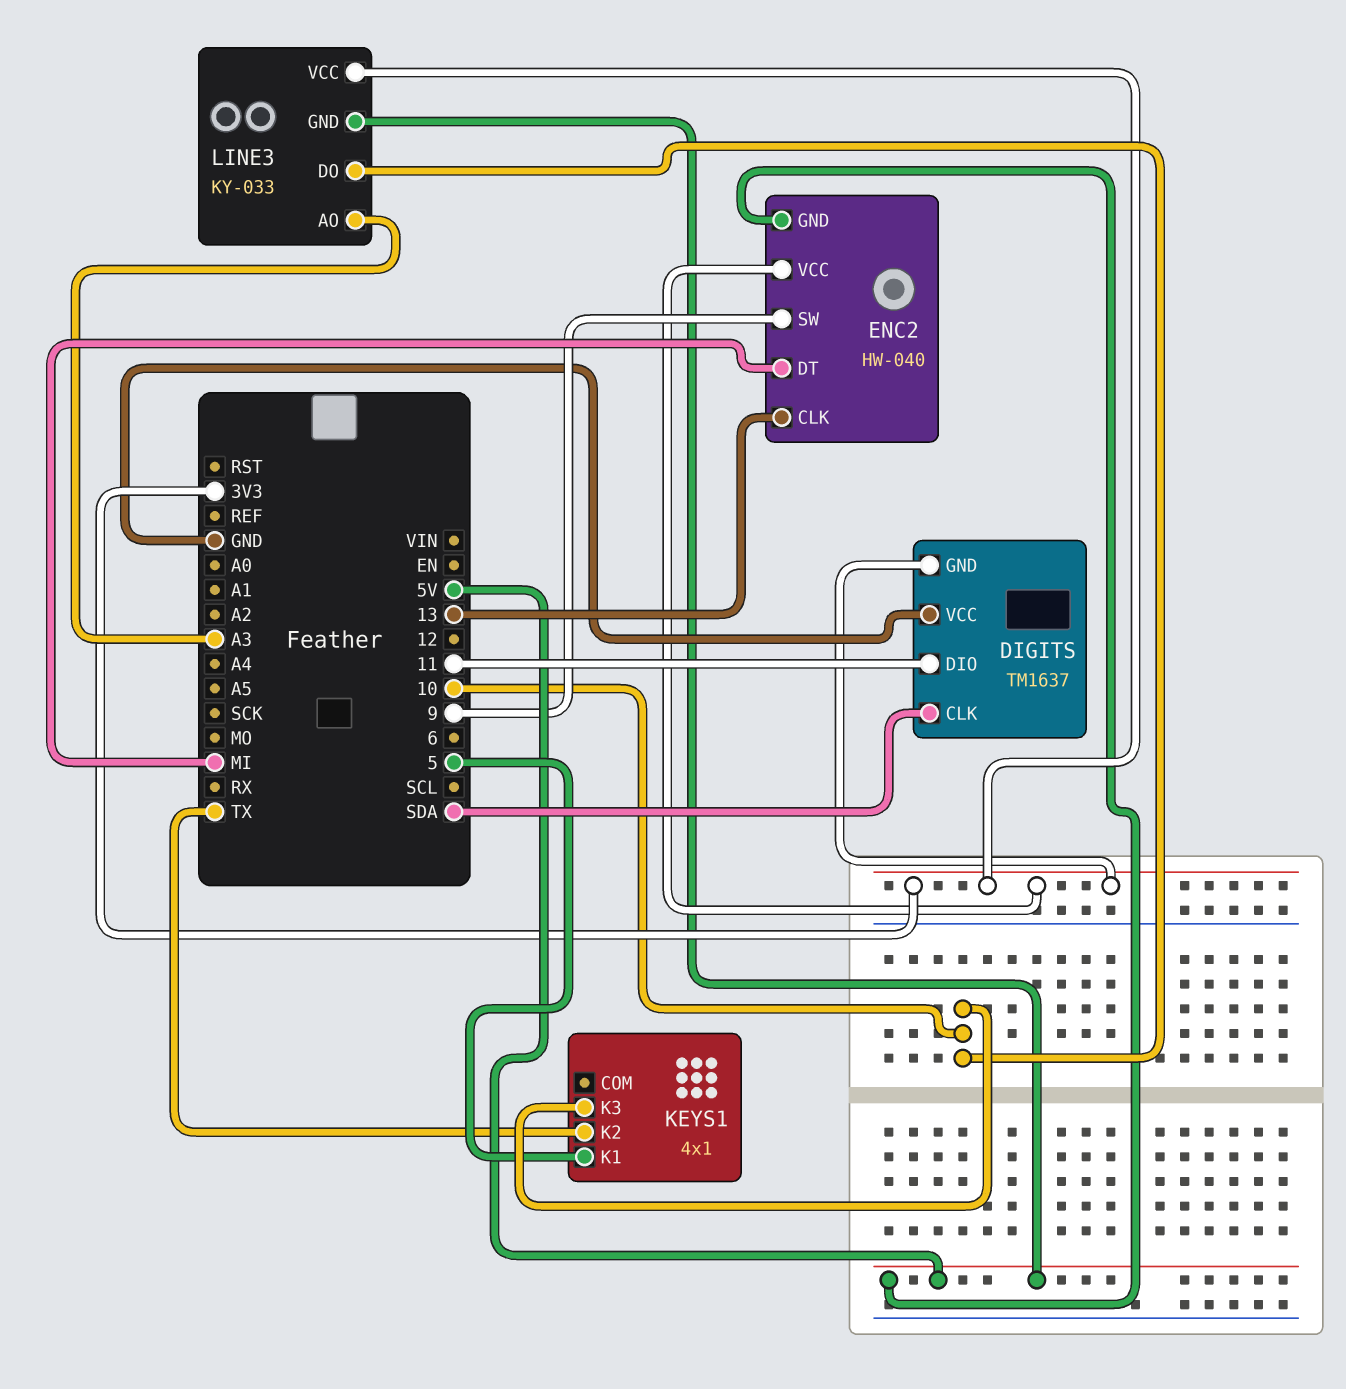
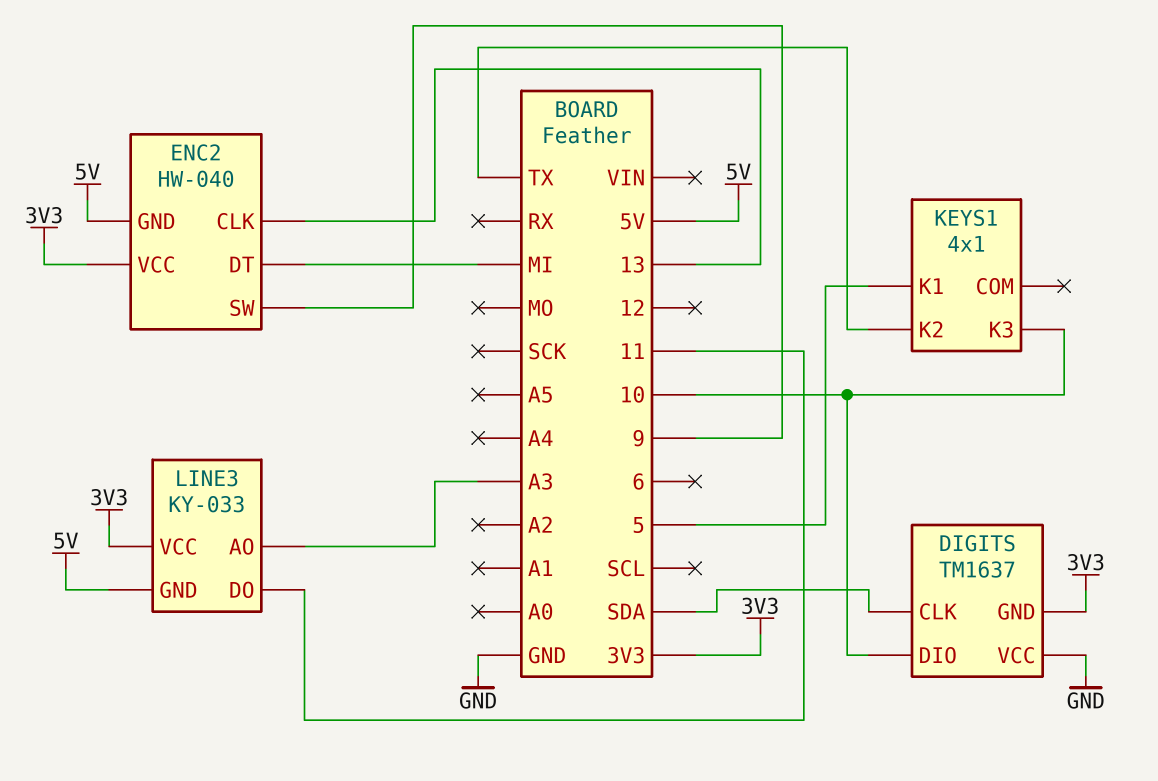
DIGITS pin DIO: 11 -> 10
LINE3 pin DO: 10 -> 11

